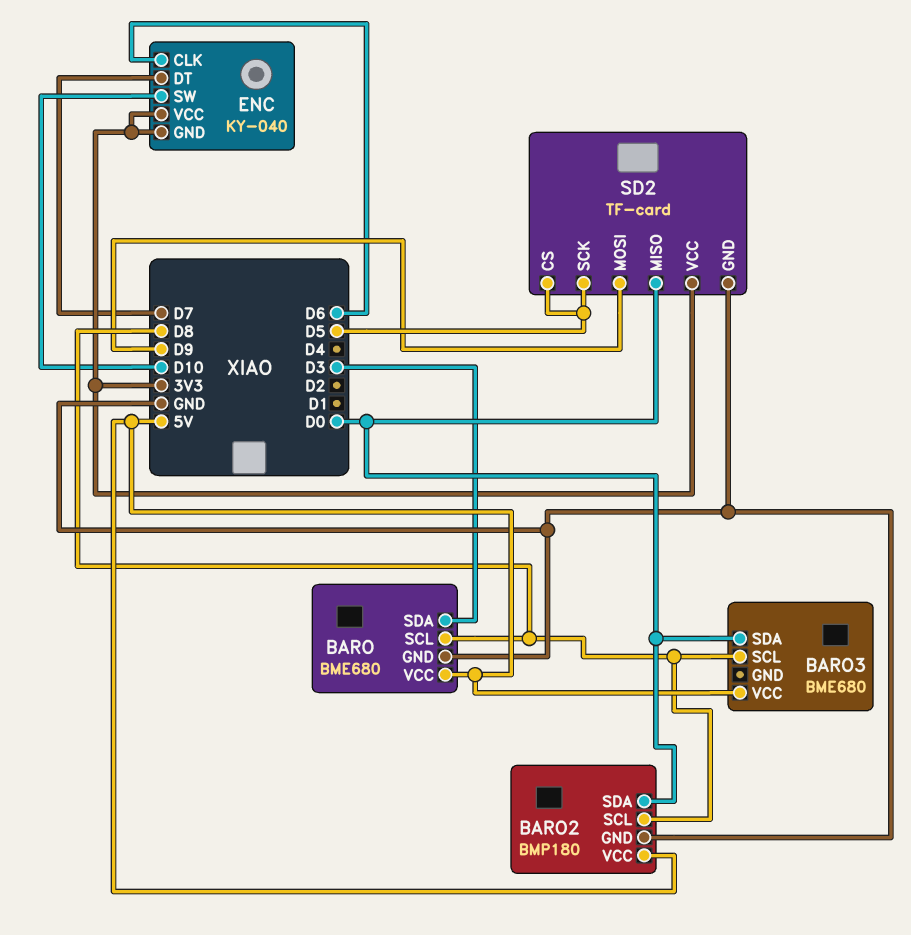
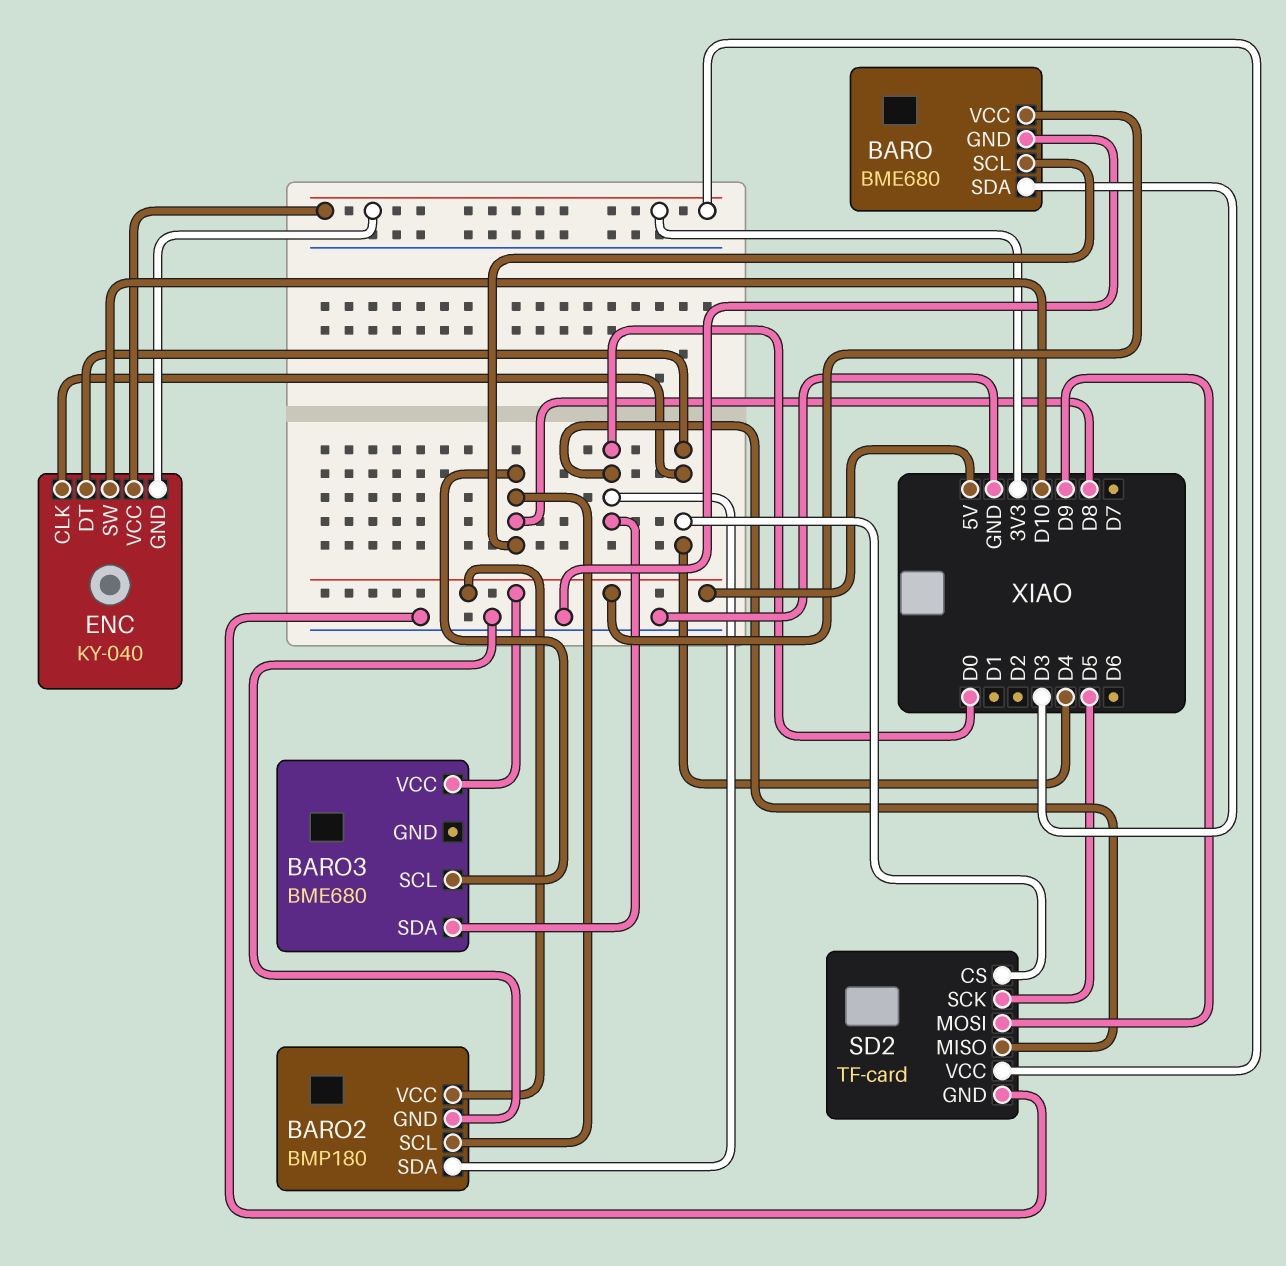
ENC pin CLK: D6 -> D4
ENC pin DT: D7 -> D4
SD2 pin CS: D5 -> D4

